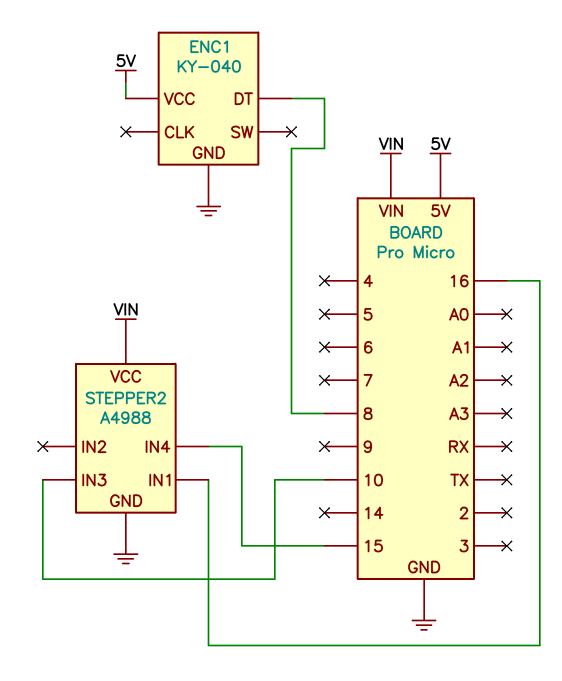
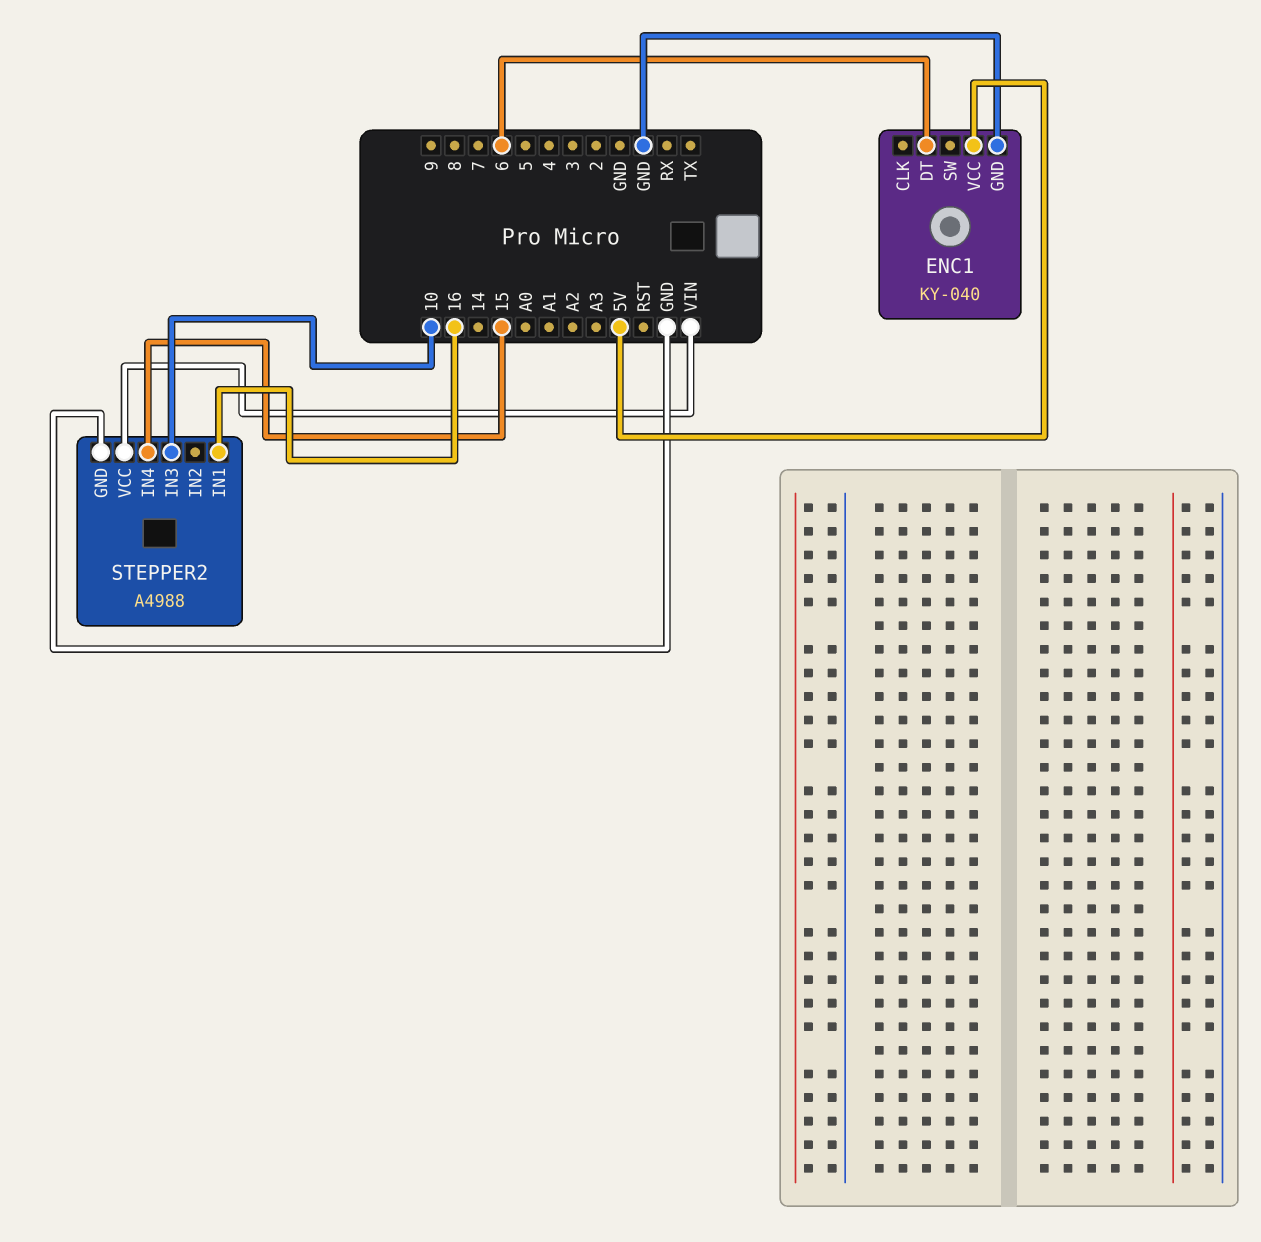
ENC1 pin DT: 8 -> 6

